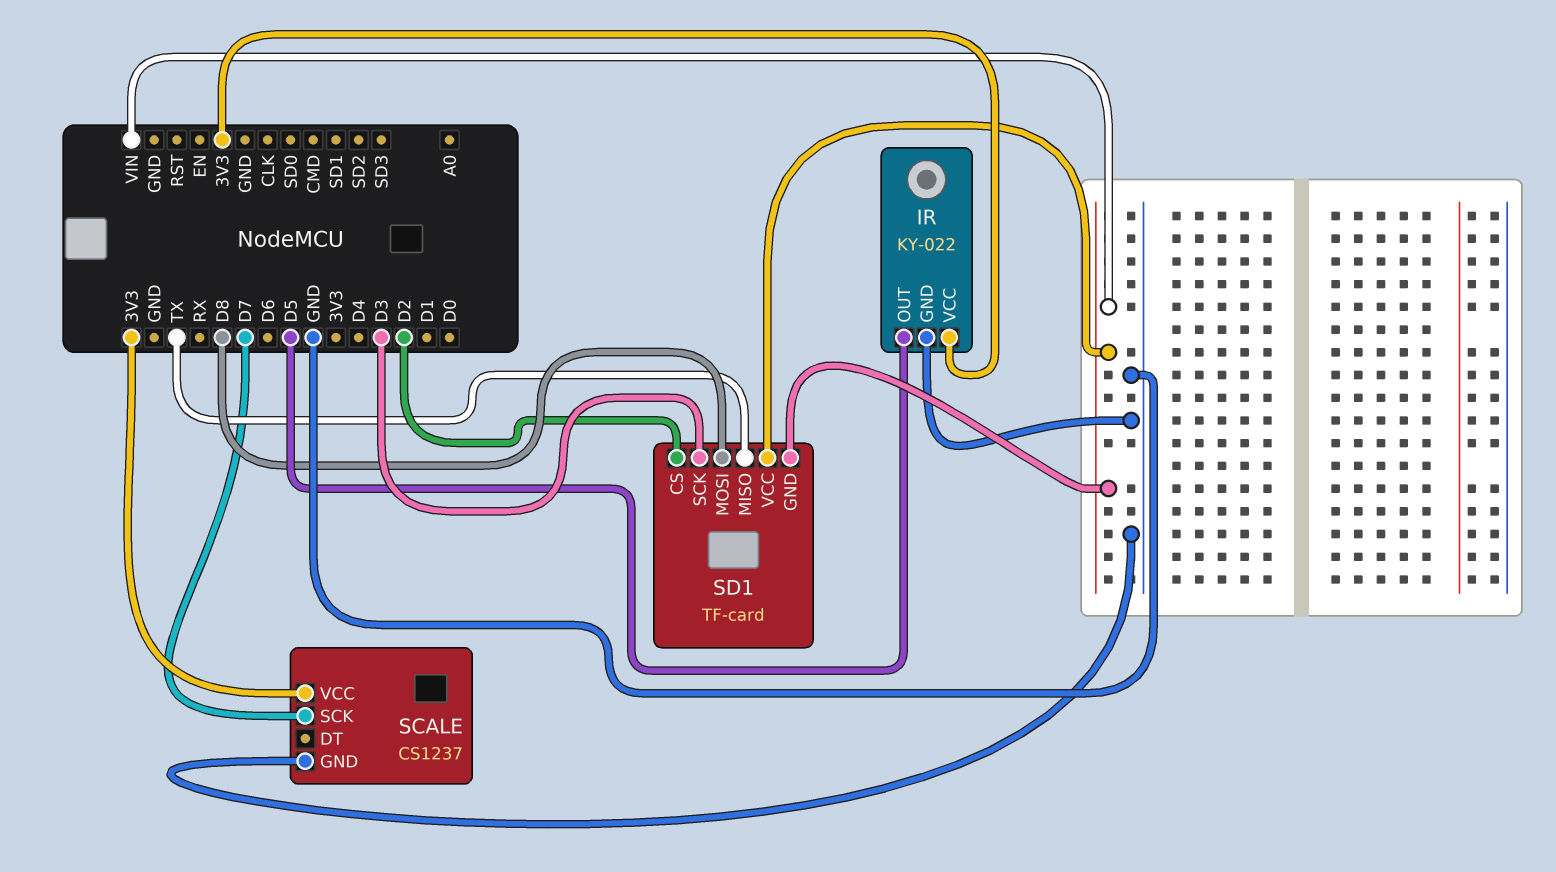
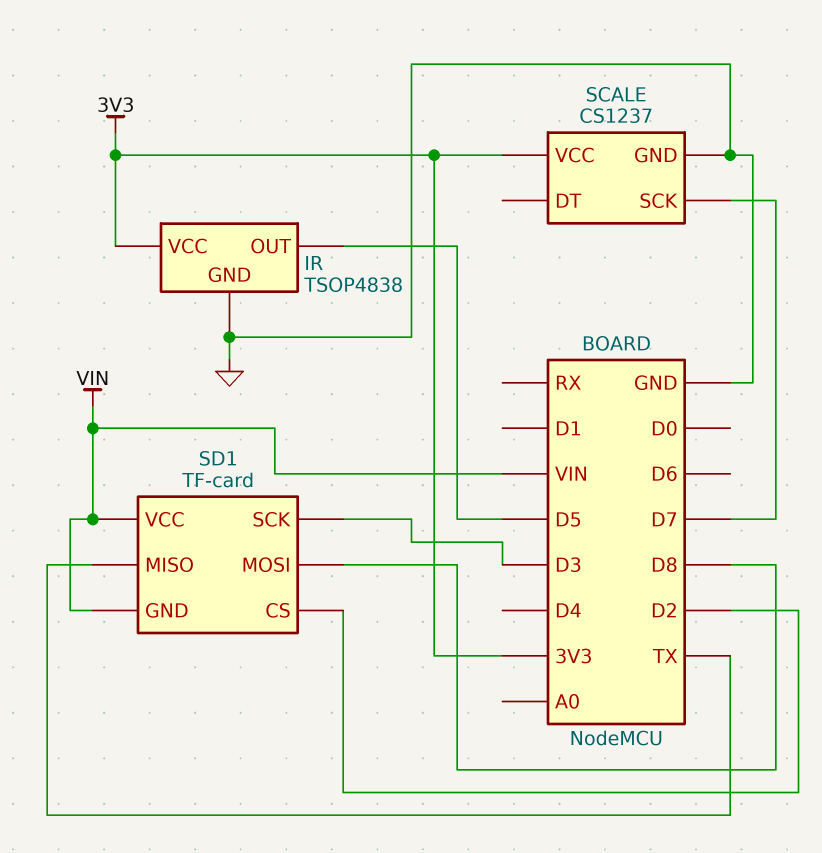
IR: KY-022 -> TSOP4838

